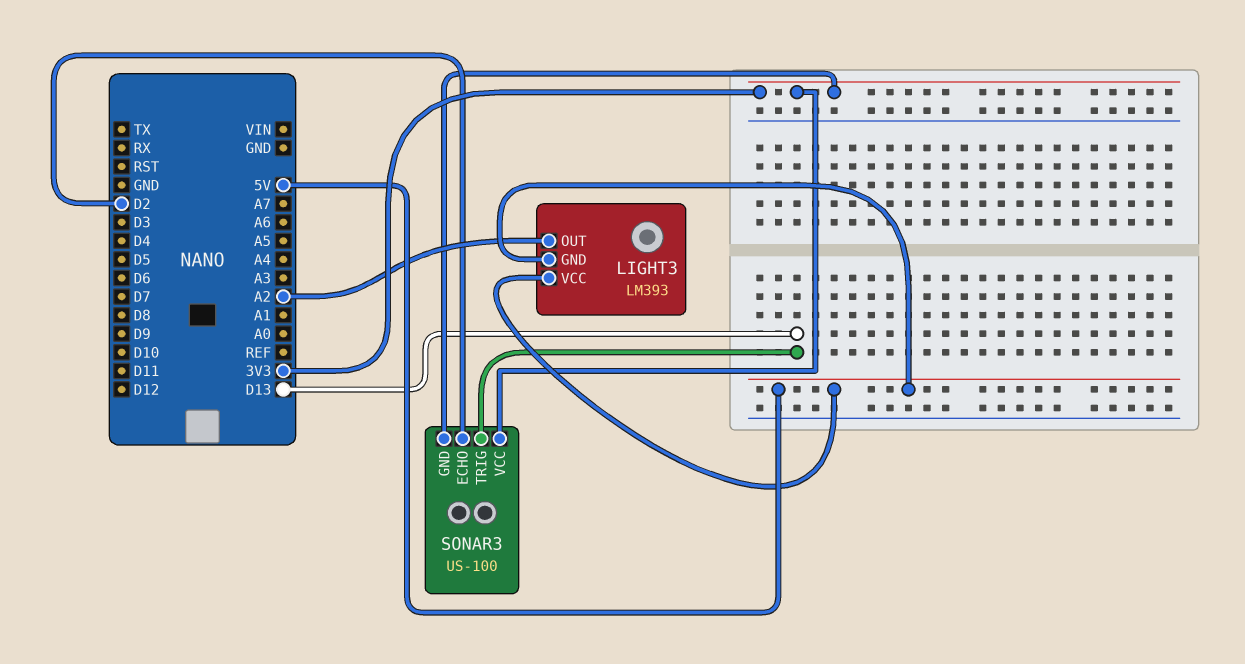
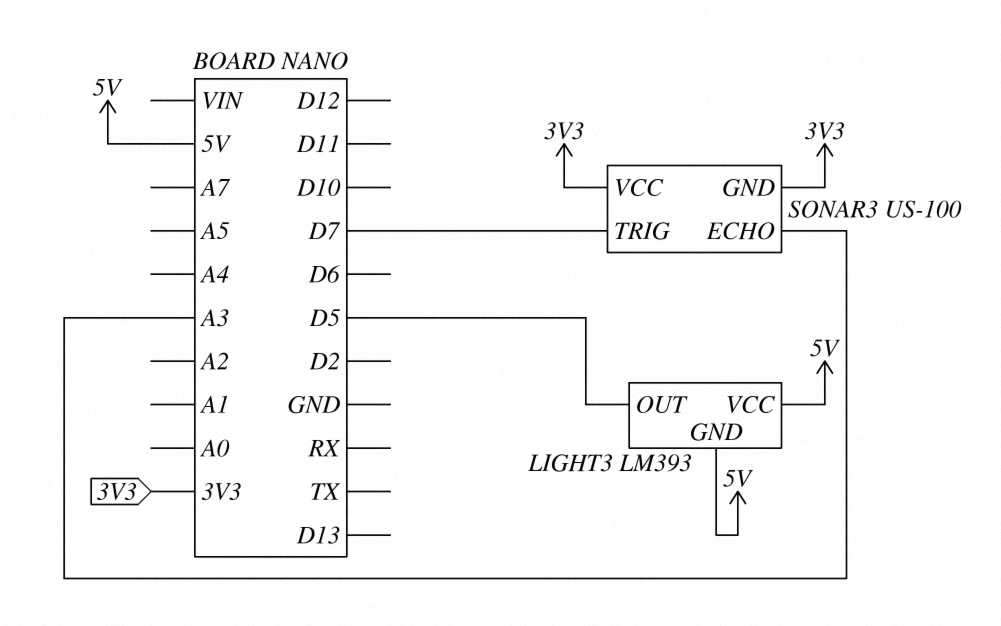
LIGHT3 pin OUT: A2 -> D5
SONAR3 pin ECHO: D2 -> A3
SONAR3 pin TRIG: D13 -> D7

